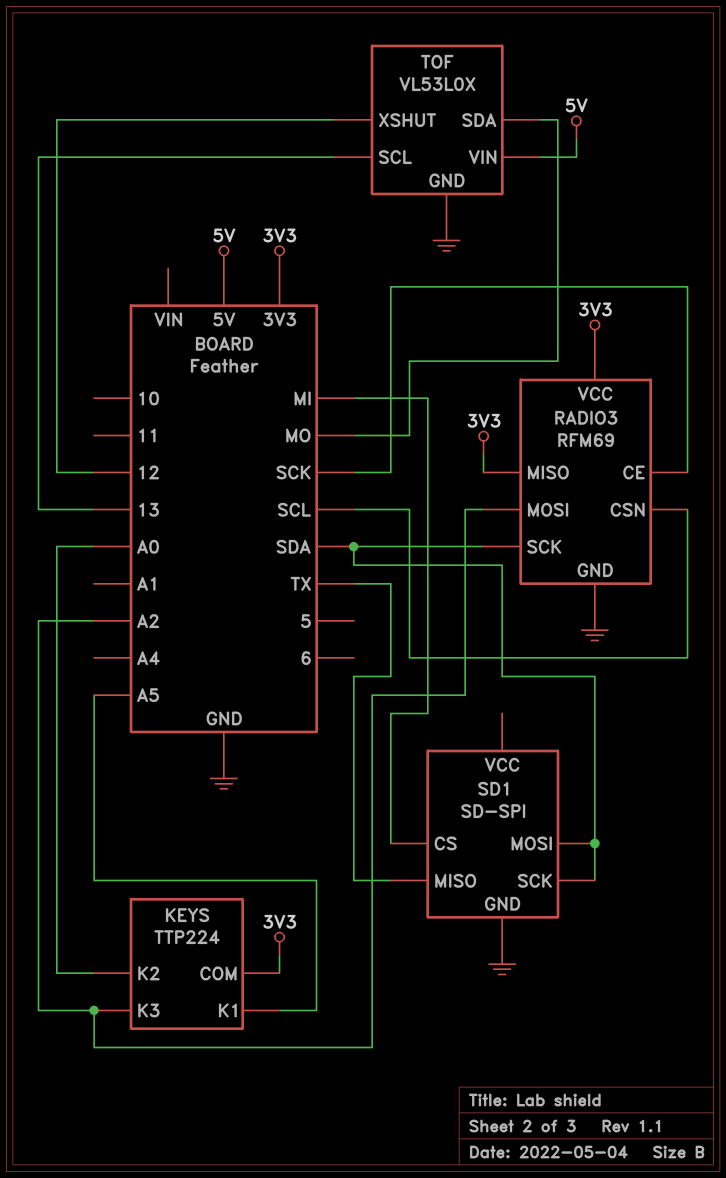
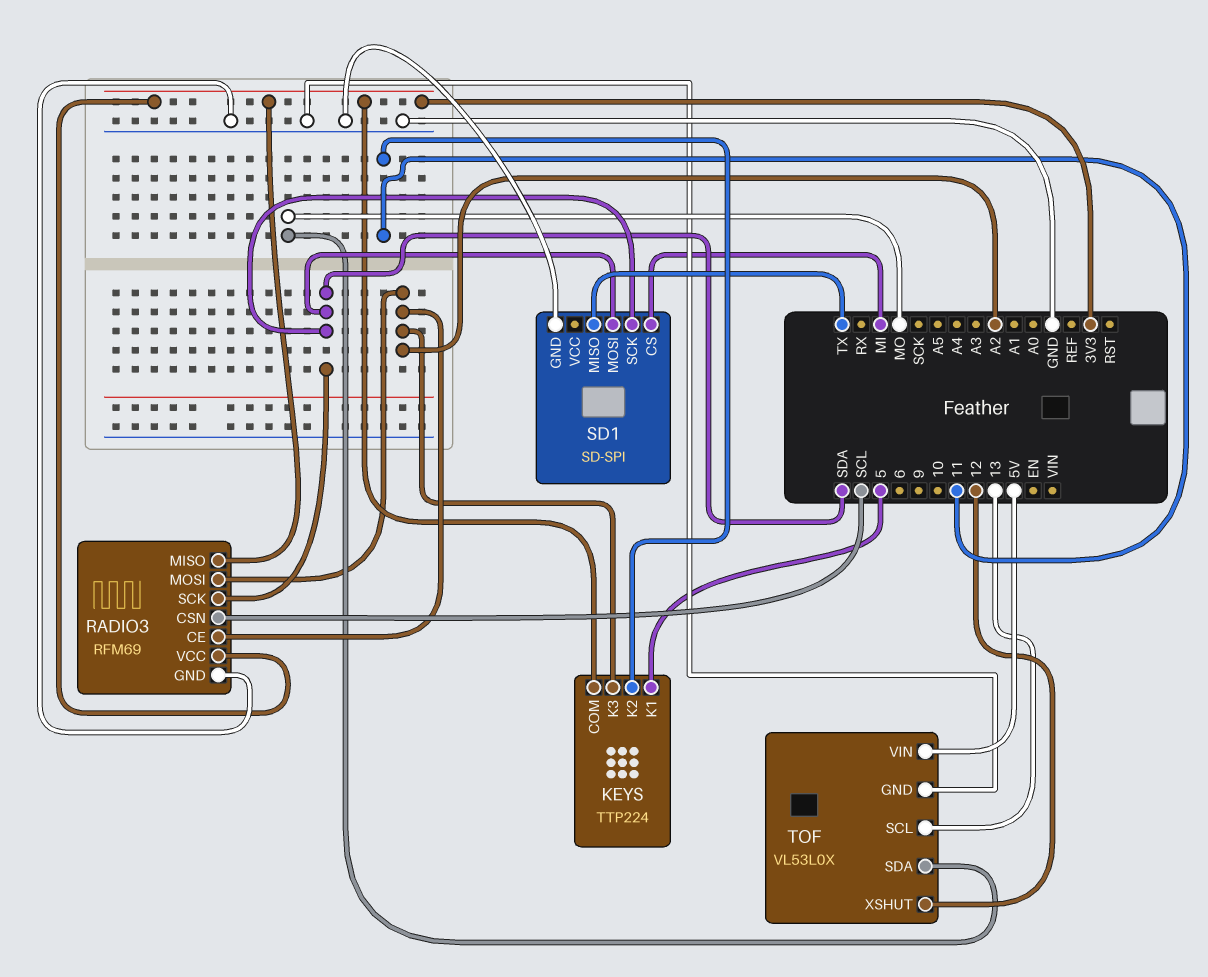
KEYS pin K1: A5 -> 5
KEYS pin K2: A0 -> 11
RADIO3 pin CE: SCK -> A2

